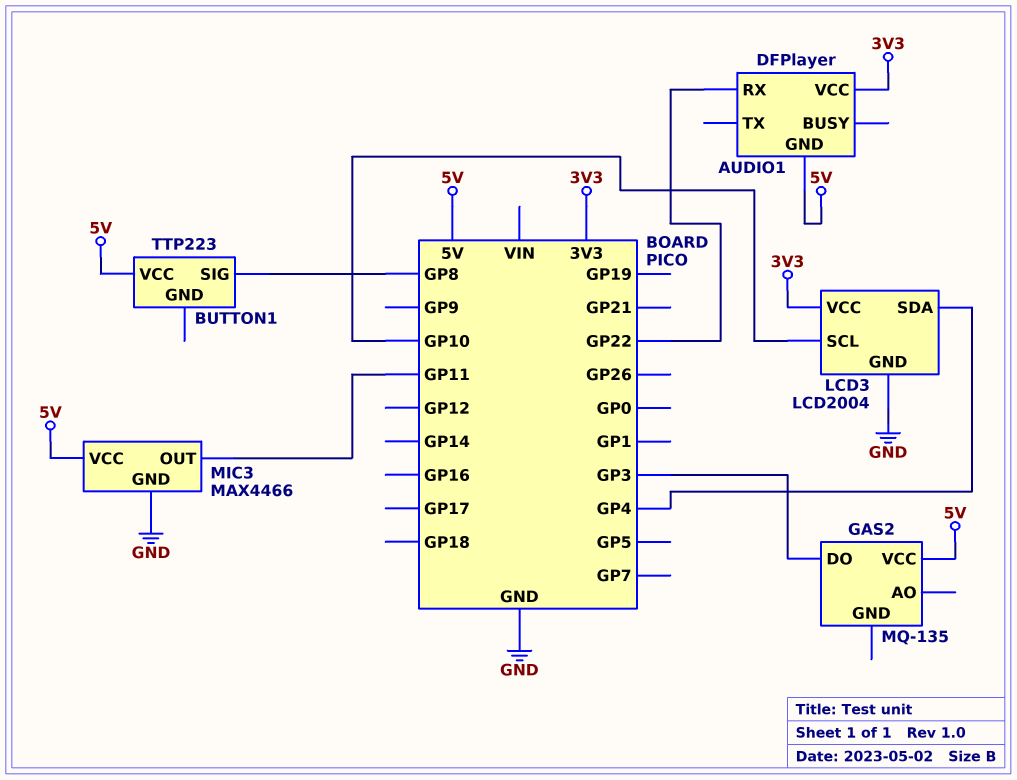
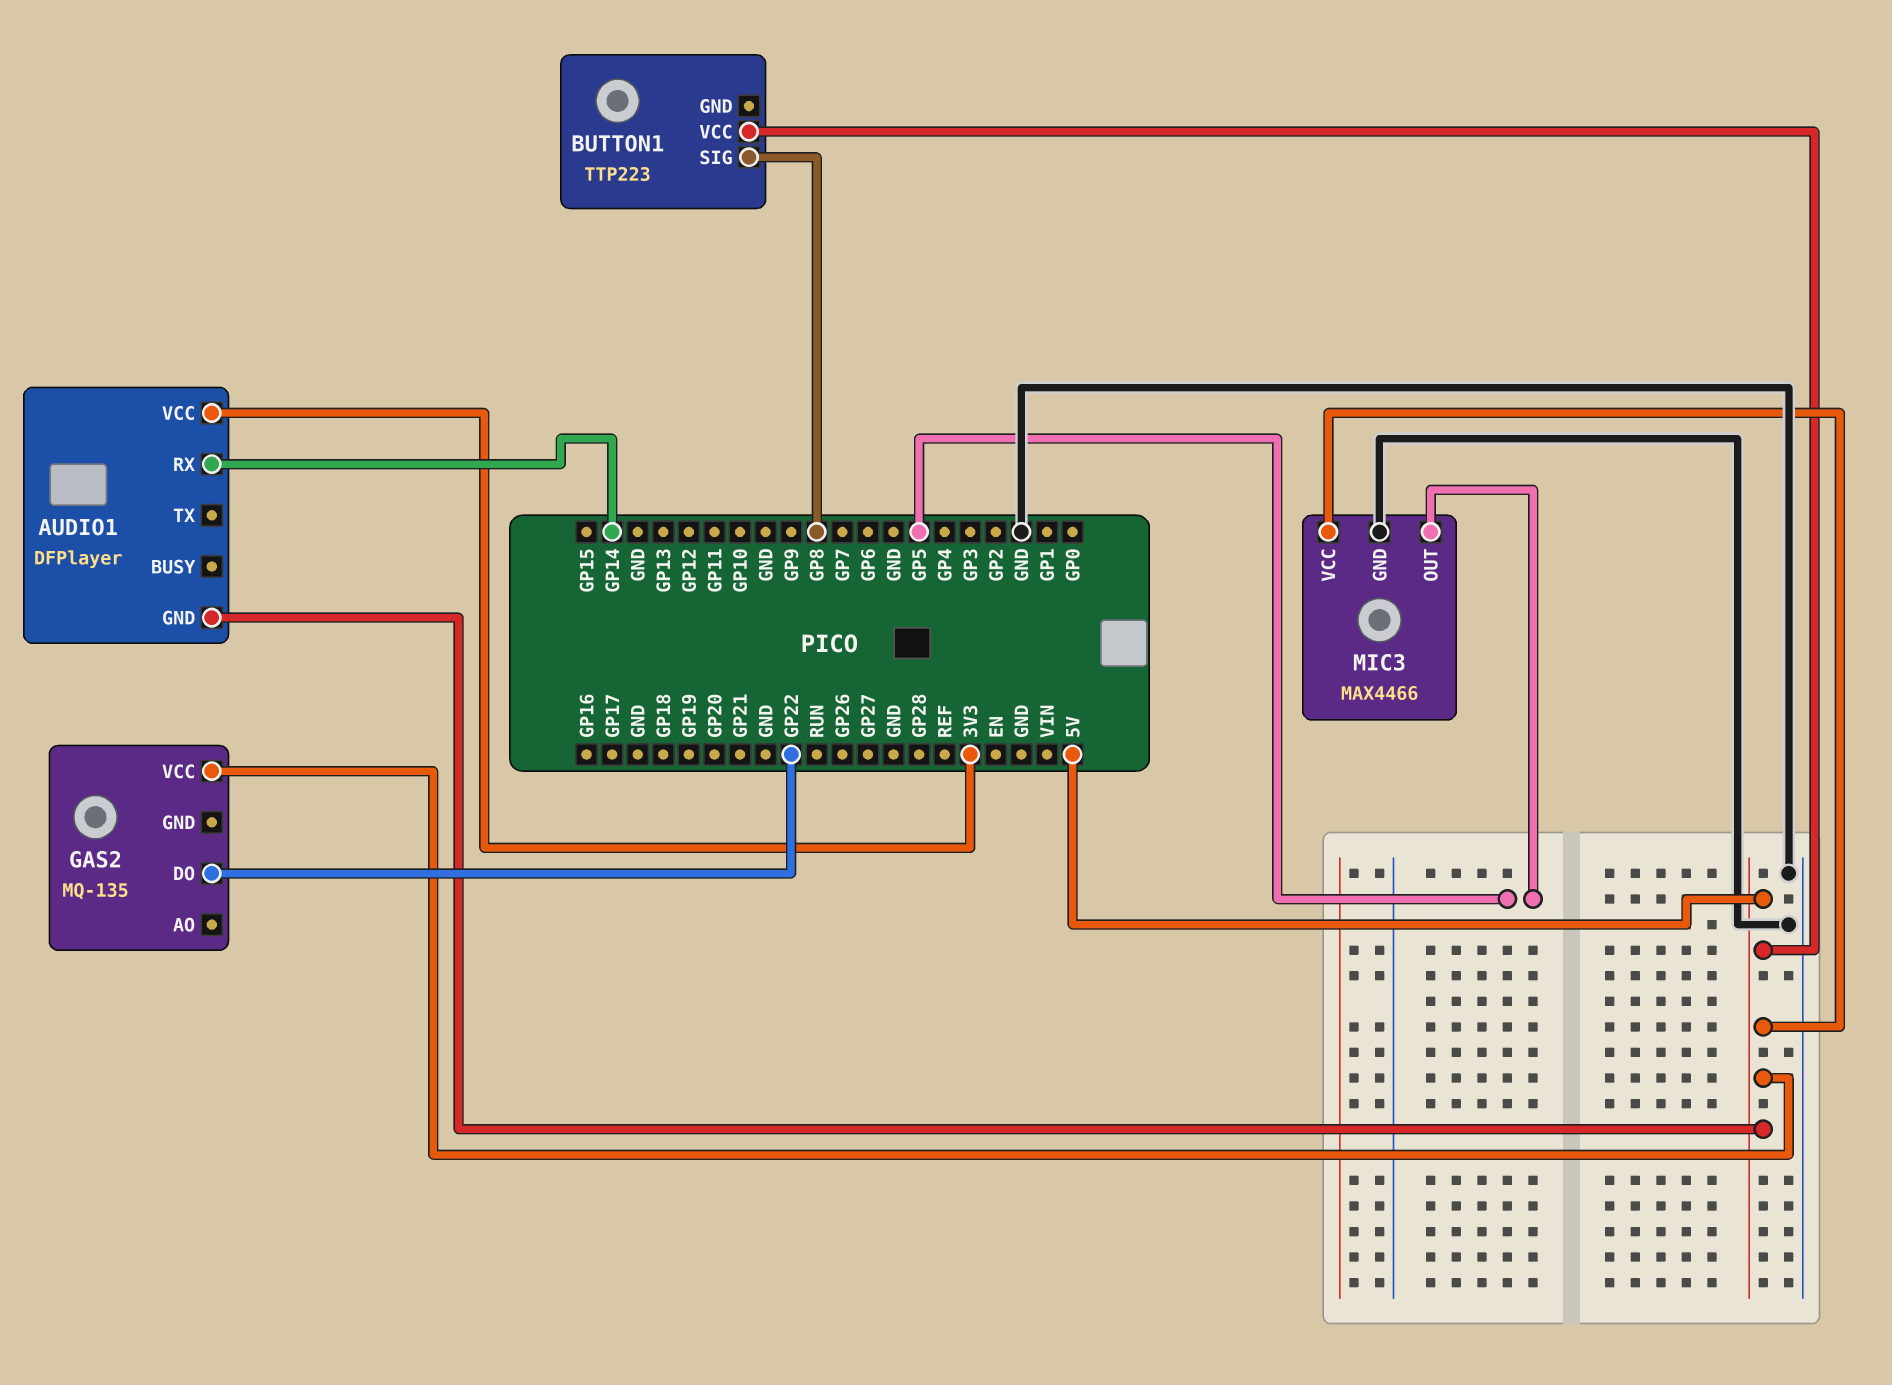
AUDIO1 pin RX: GP22 -> GP14
GAS2 pin DO: GP3 -> GP22
LCD3: LCD2004 -> none
LCD3 pin GND: GND -> none
LCD3 pin SCL: GP10 -> none
LCD3 pin SDA: GP4 -> none
LCD3 pin VCC: 3V3 -> none
MIC3 pin OUT: GP11 -> GP5

